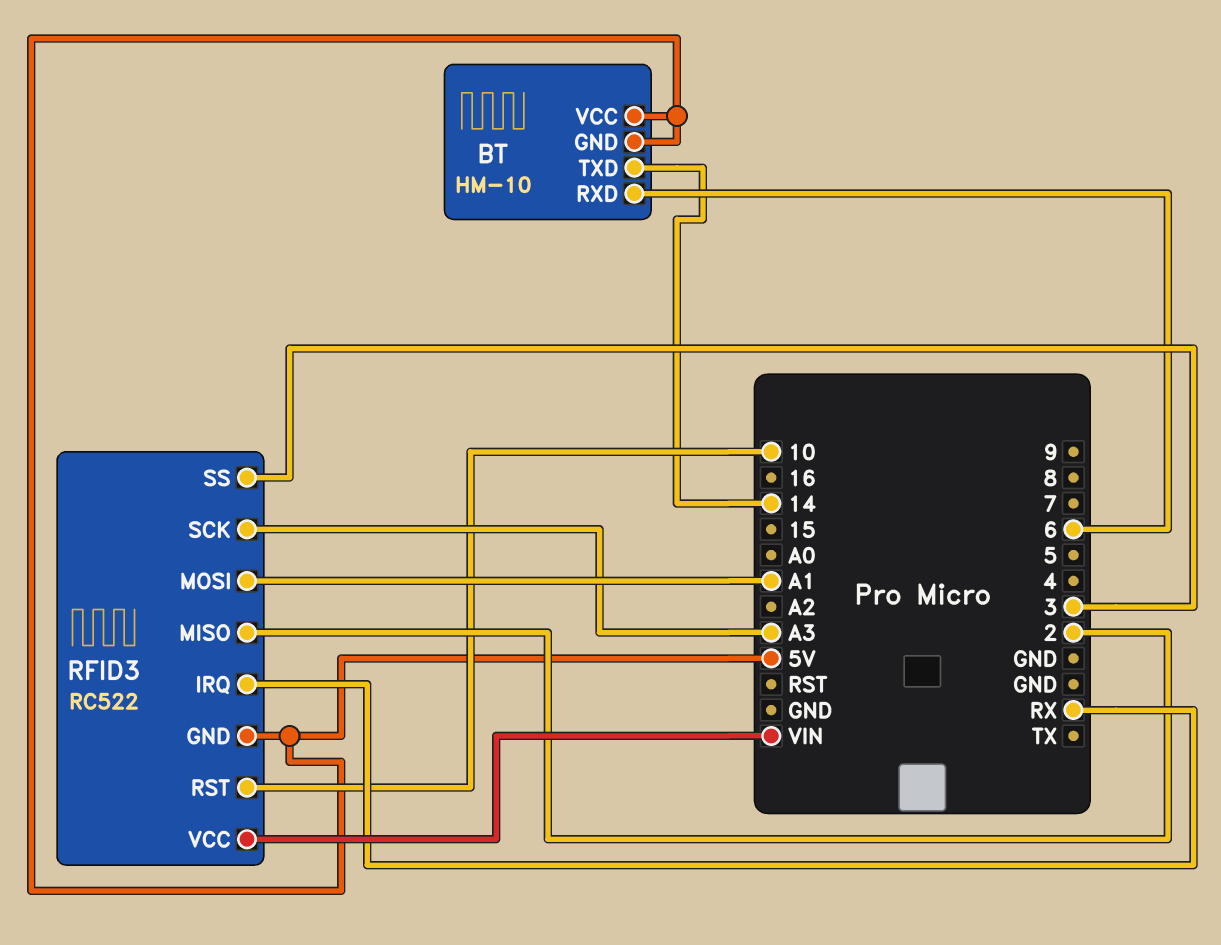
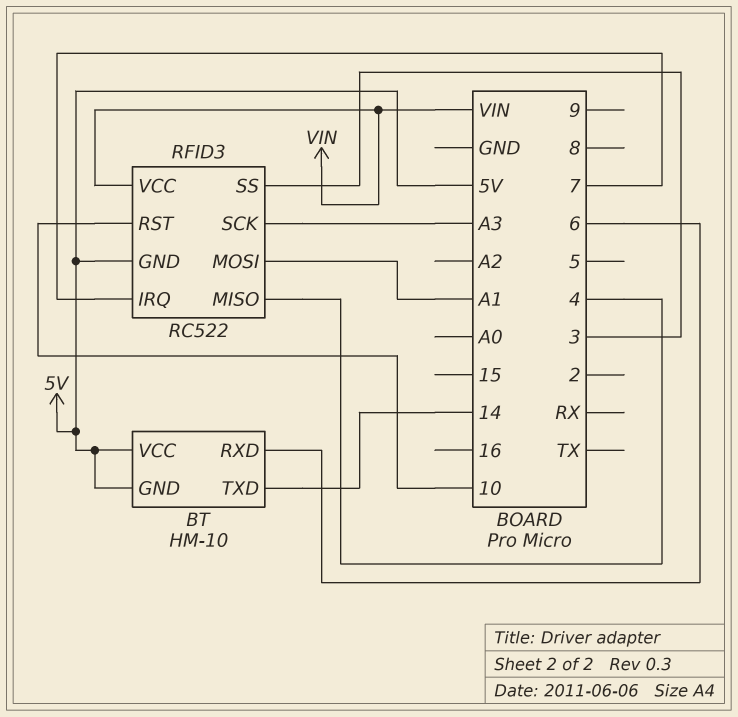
RFID3 pin IRQ: RX -> 7
RFID3 pin MISO: 2 -> 4

